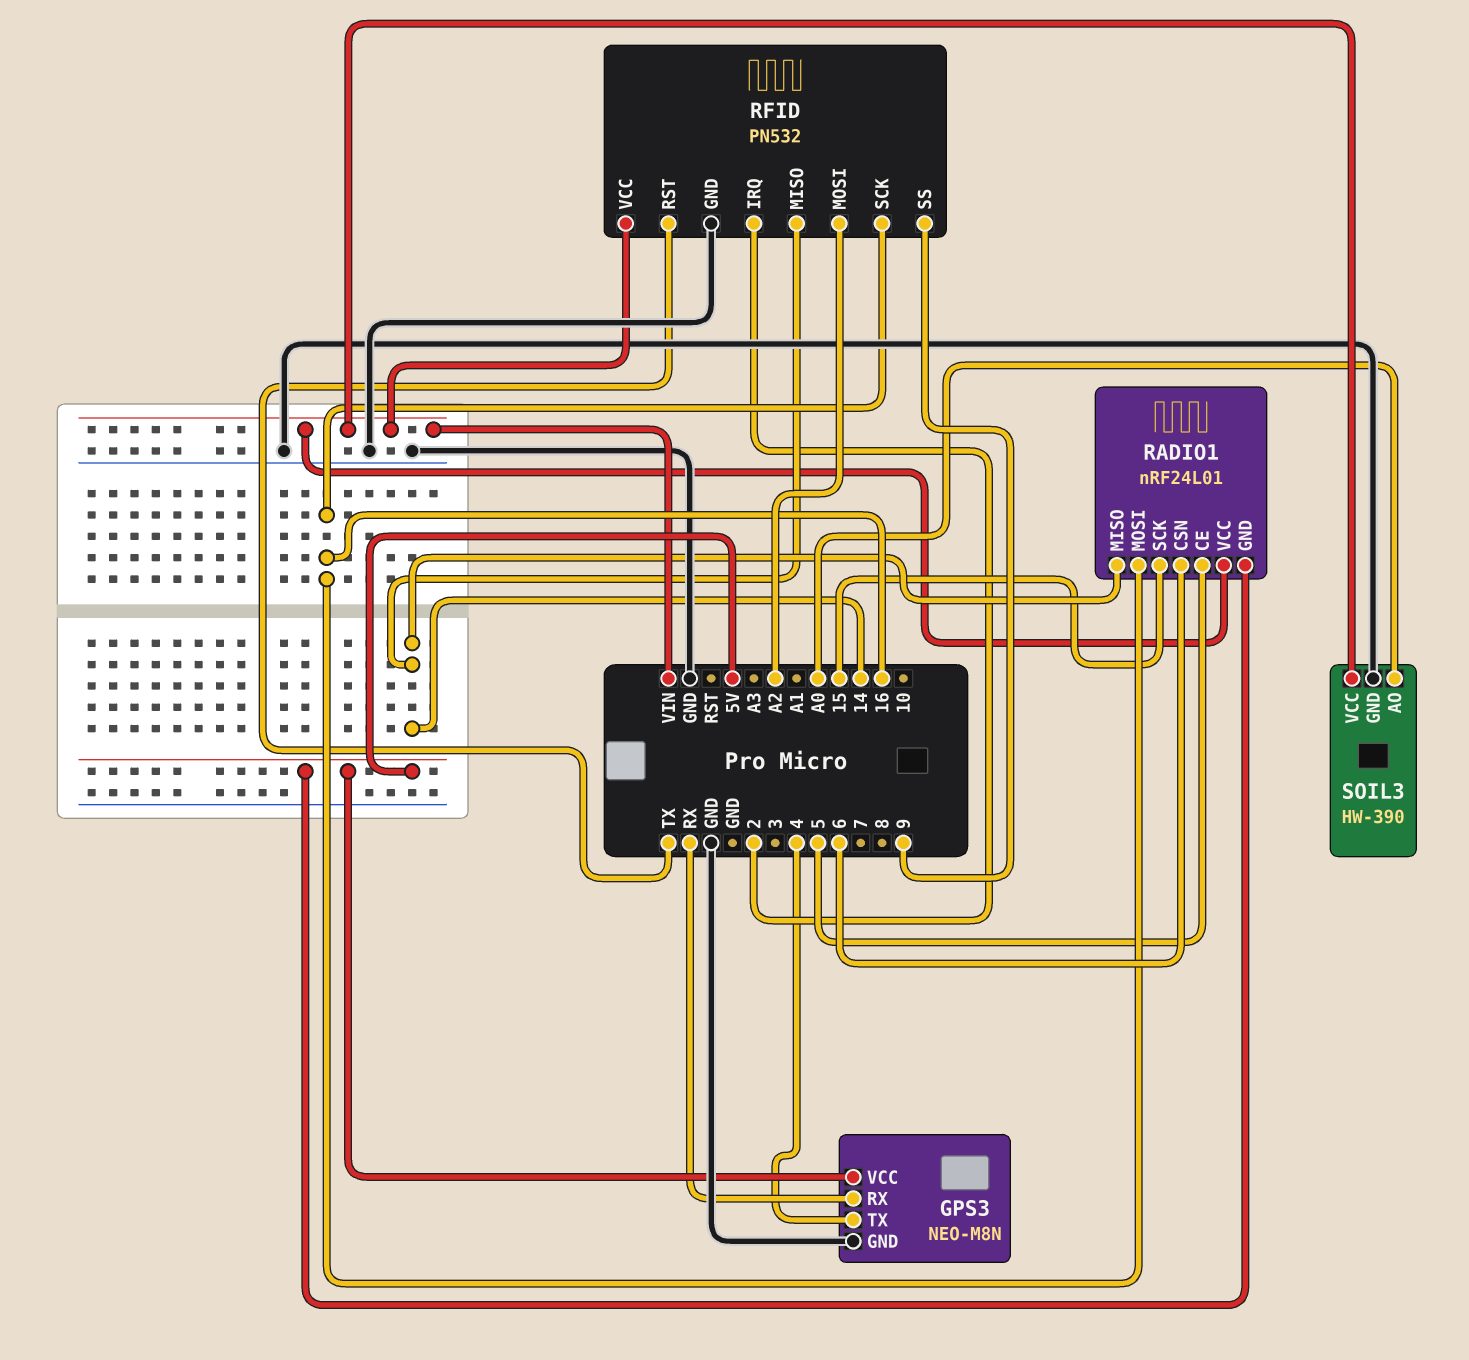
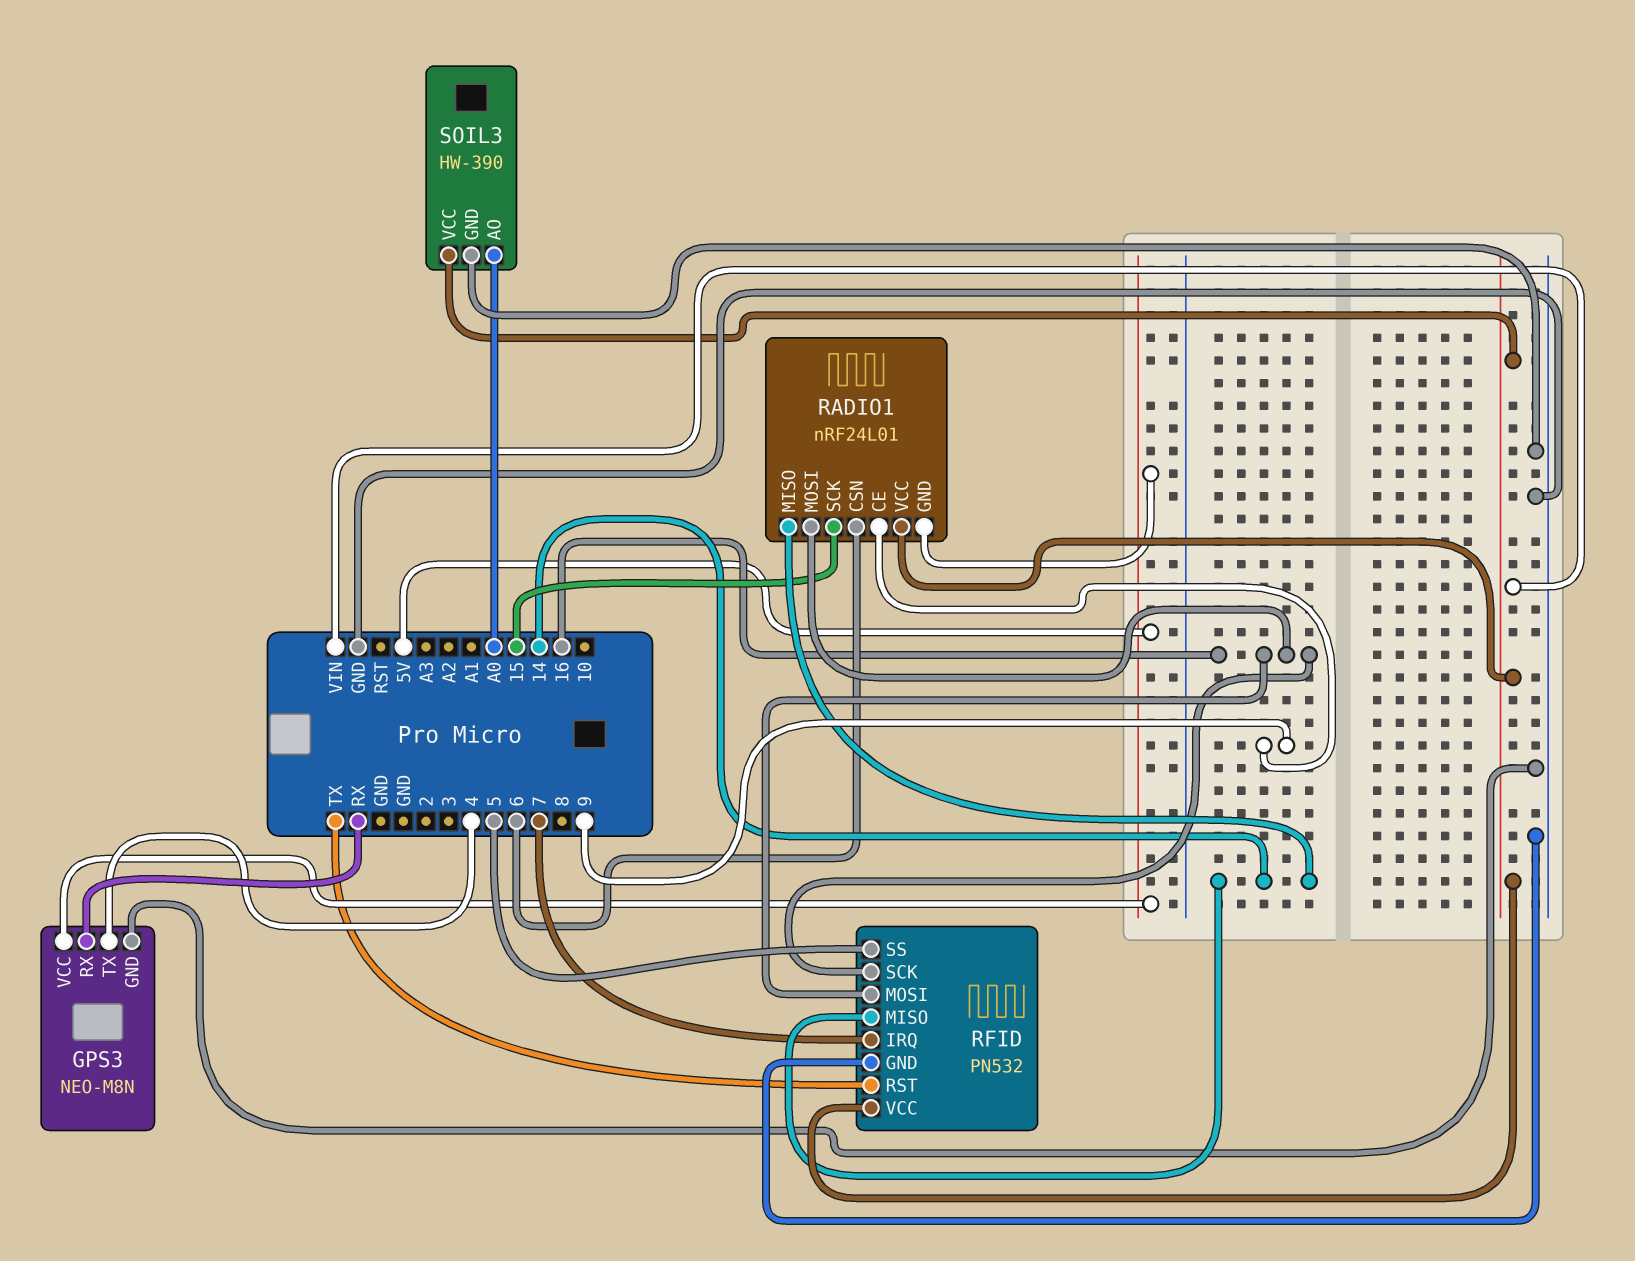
RADIO1 pin CE: 5 -> 9
RFID pin IRQ: 2 -> 7
RFID pin MOSI: A2 -> 16
RFID pin SS: 9 -> 5

